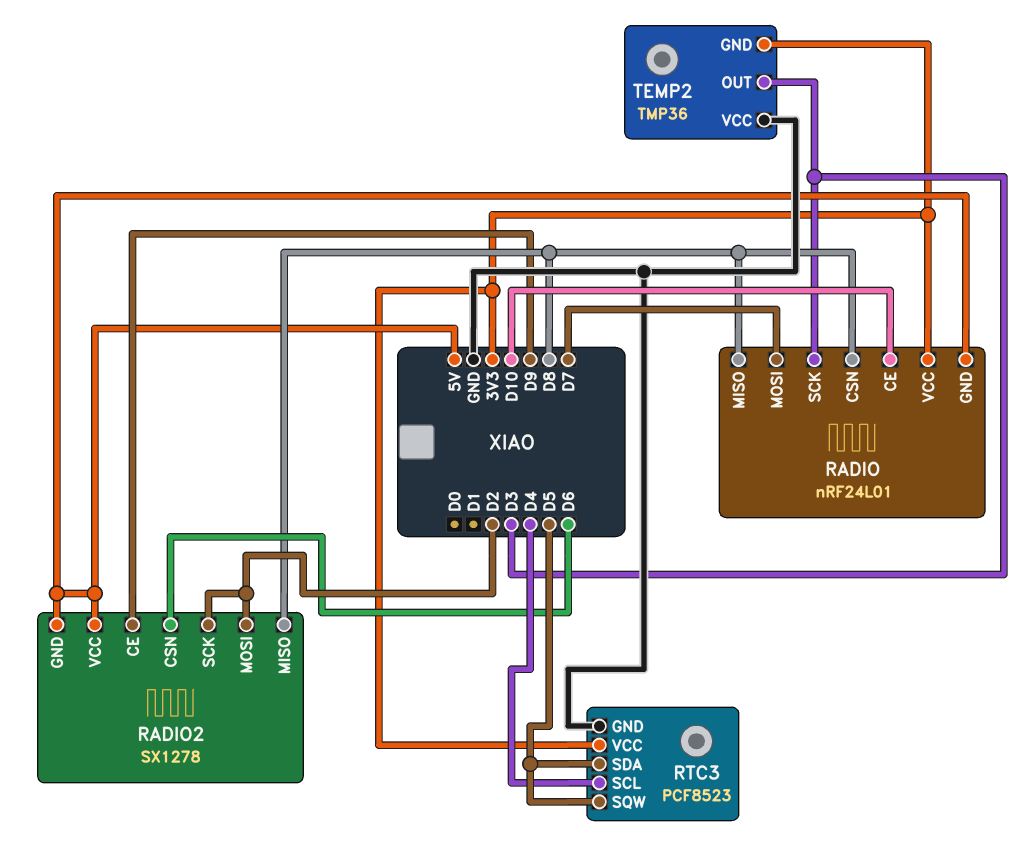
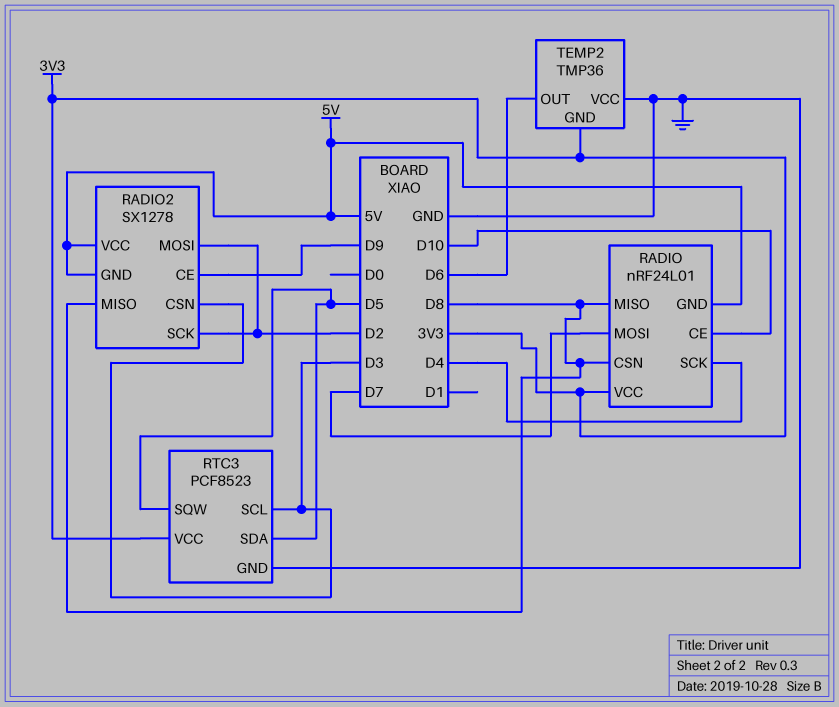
RADIO pin SCK: D3 -> D4
RADIO2 pin CSN: D6 -> D3
RTC3 pin SCL: D4 -> D3
TEMP2 pin OUT: D3 -> D6

